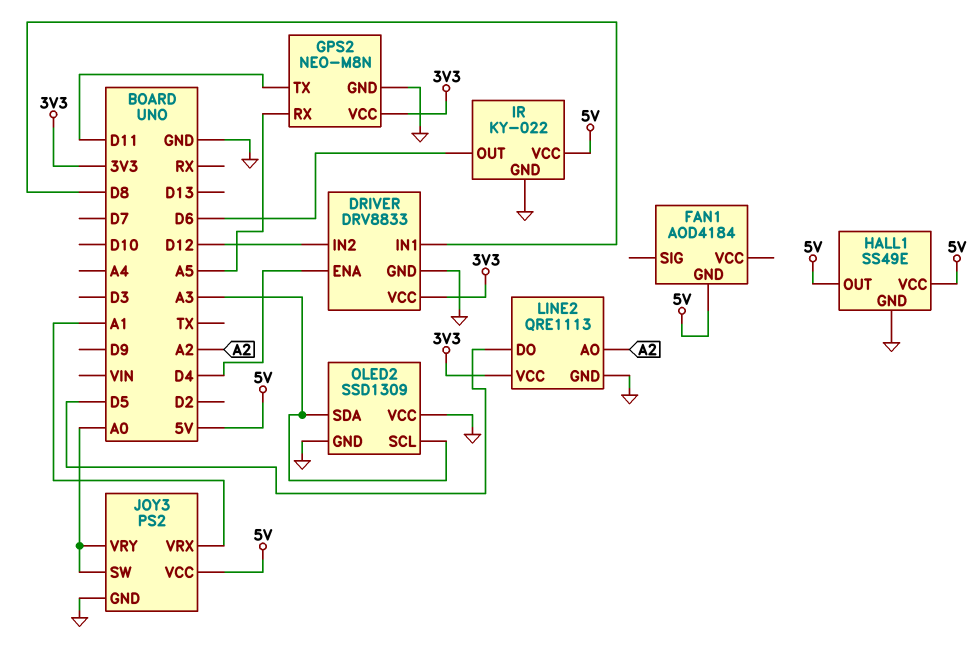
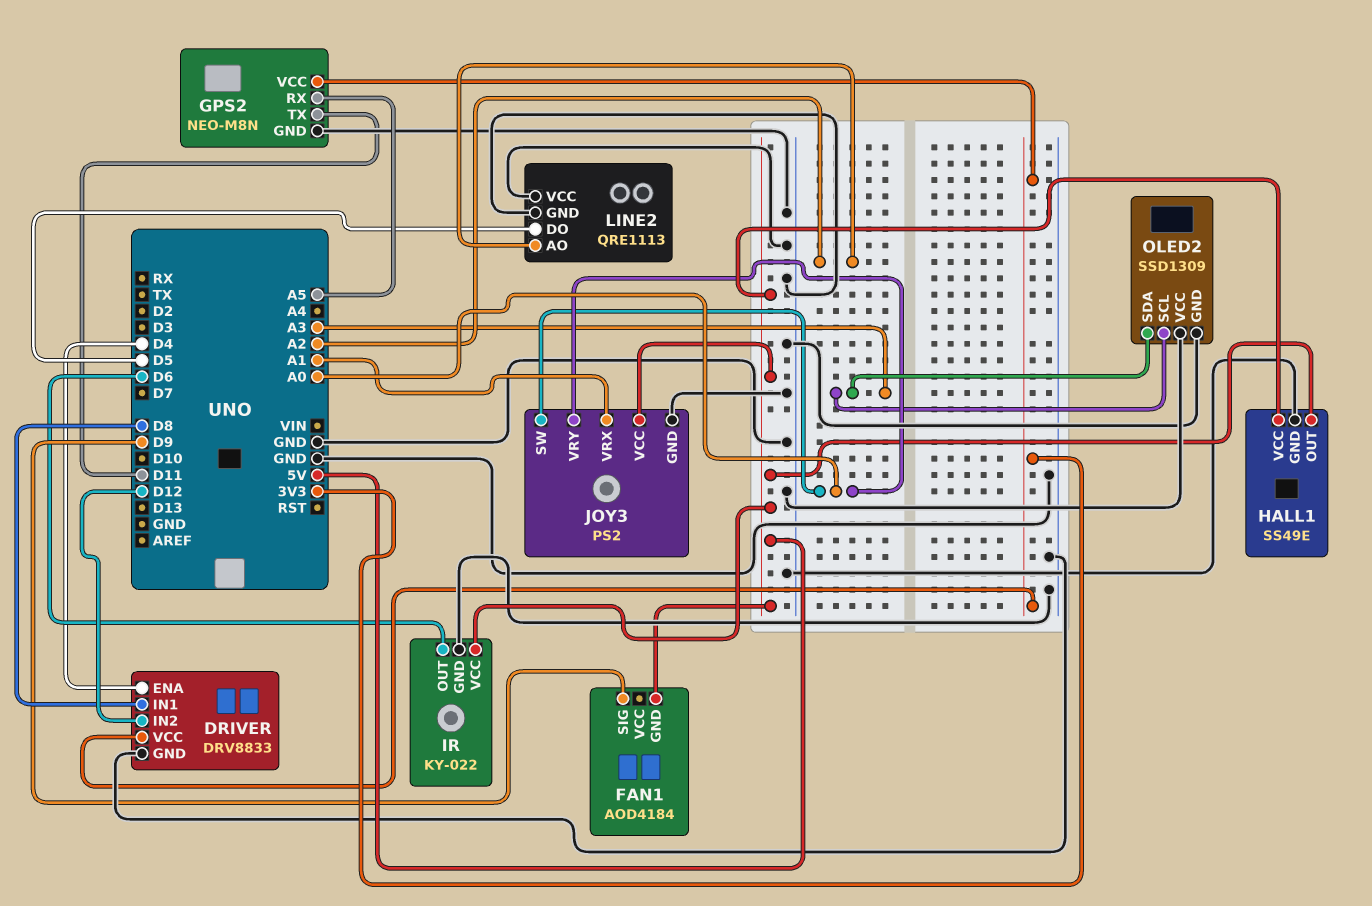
FAN1 pin SIG: none -> D9
LINE2 pin VCC: 3V3 -> GND

